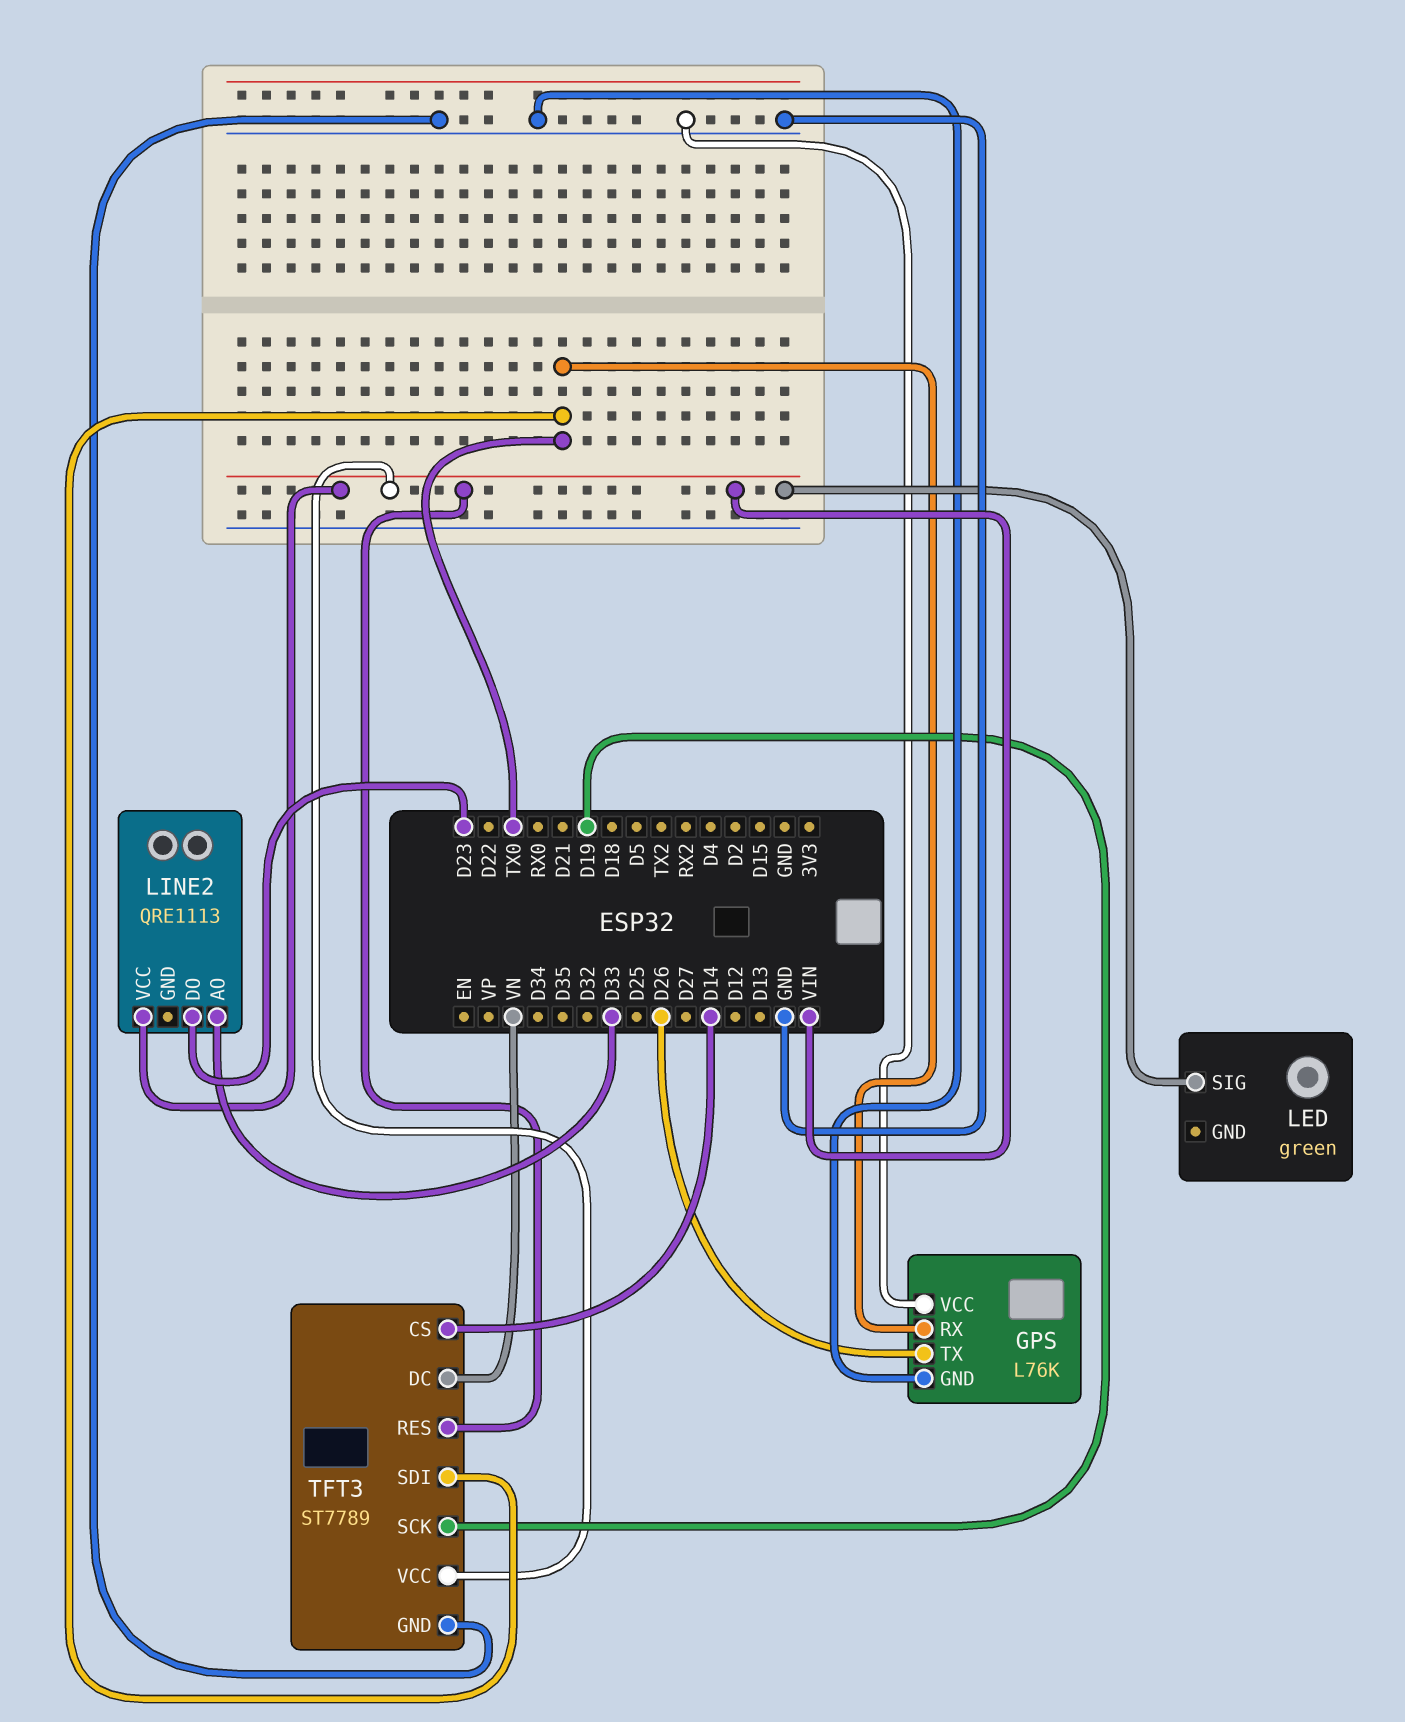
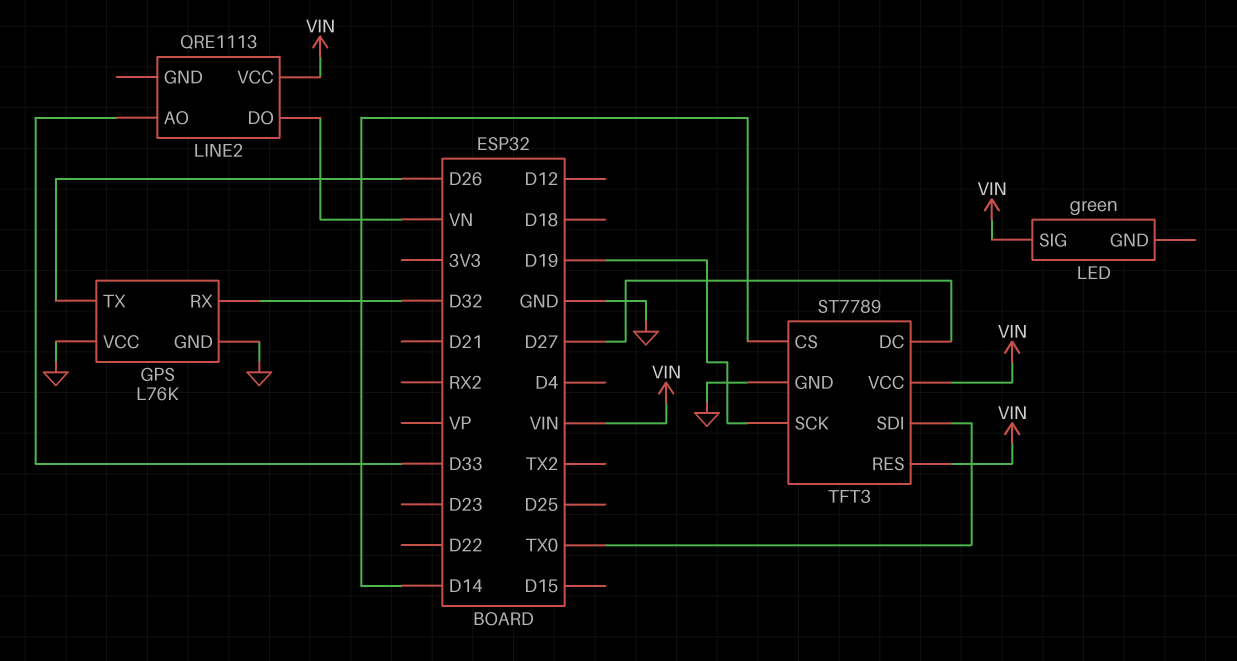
GPS pin RX: TX0 -> D32
LINE2 pin DO: D23 -> VN
TFT3 pin DC: VN -> D27

